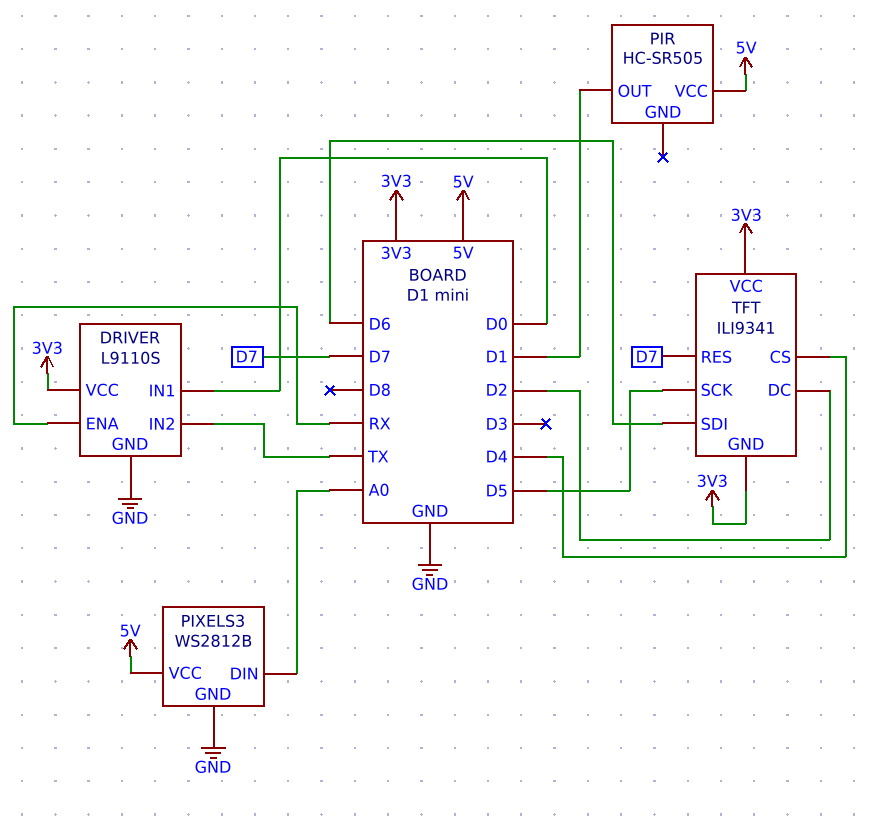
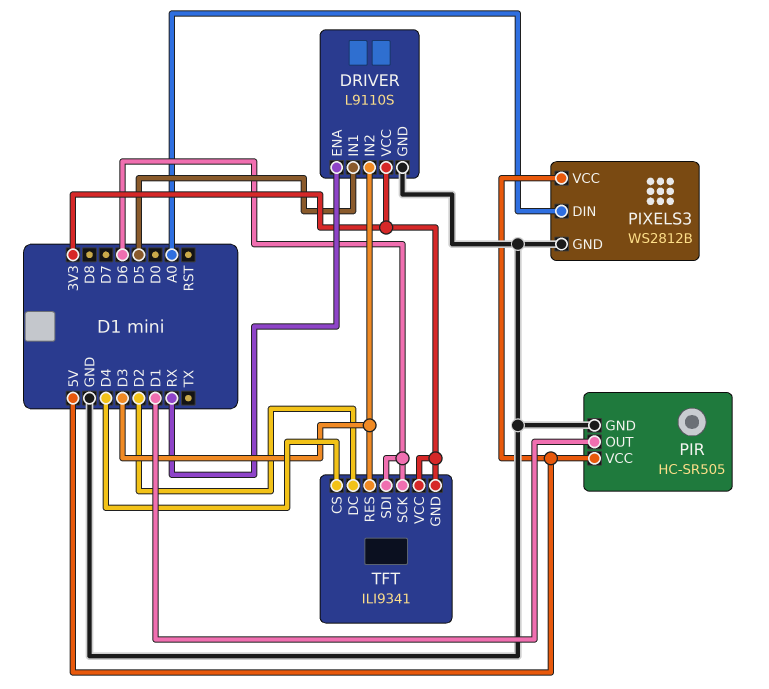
DRIVER pin IN1: D0 -> D5
DRIVER pin IN2: TX -> D3
PIR pin GND: none -> GND
TFT pin RES: D7 -> D3
TFT pin SCK: D5 -> D6

